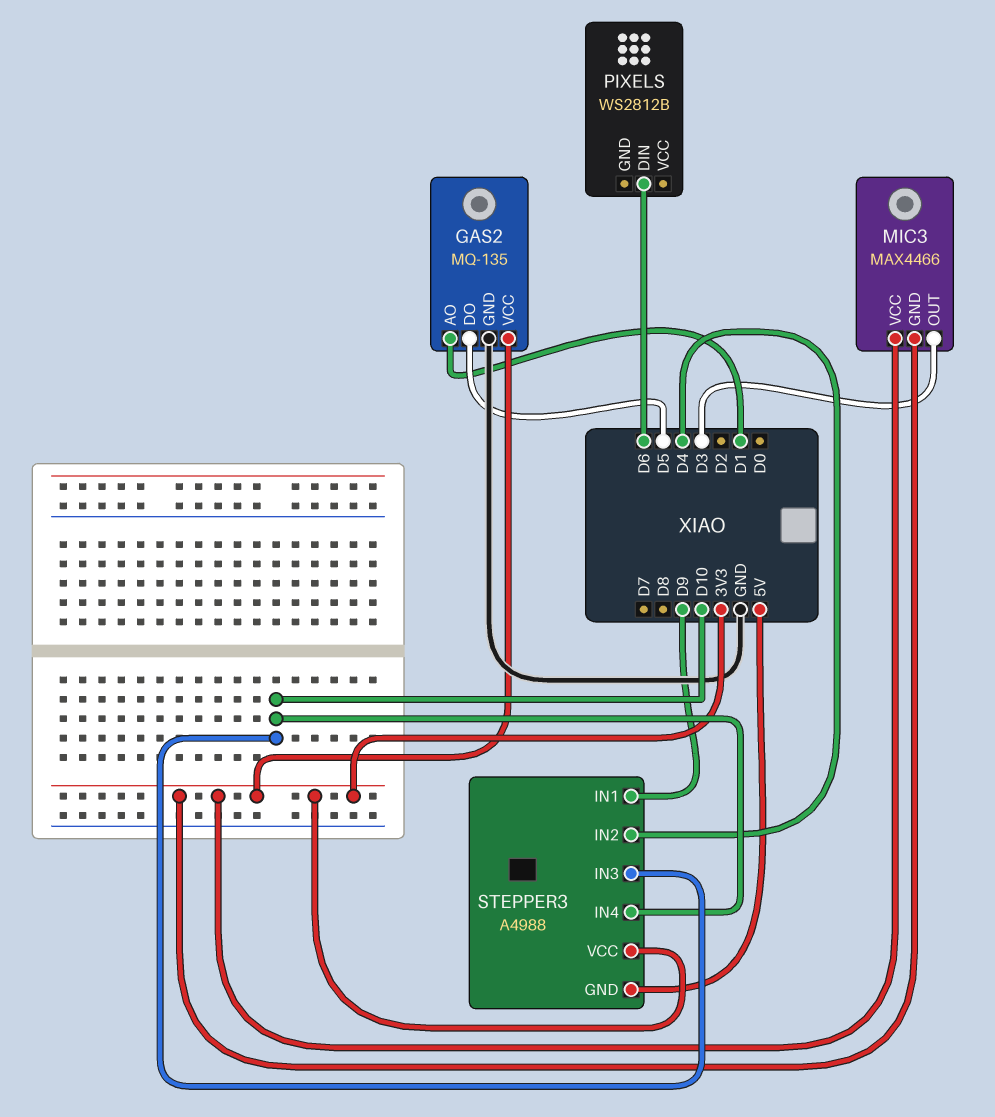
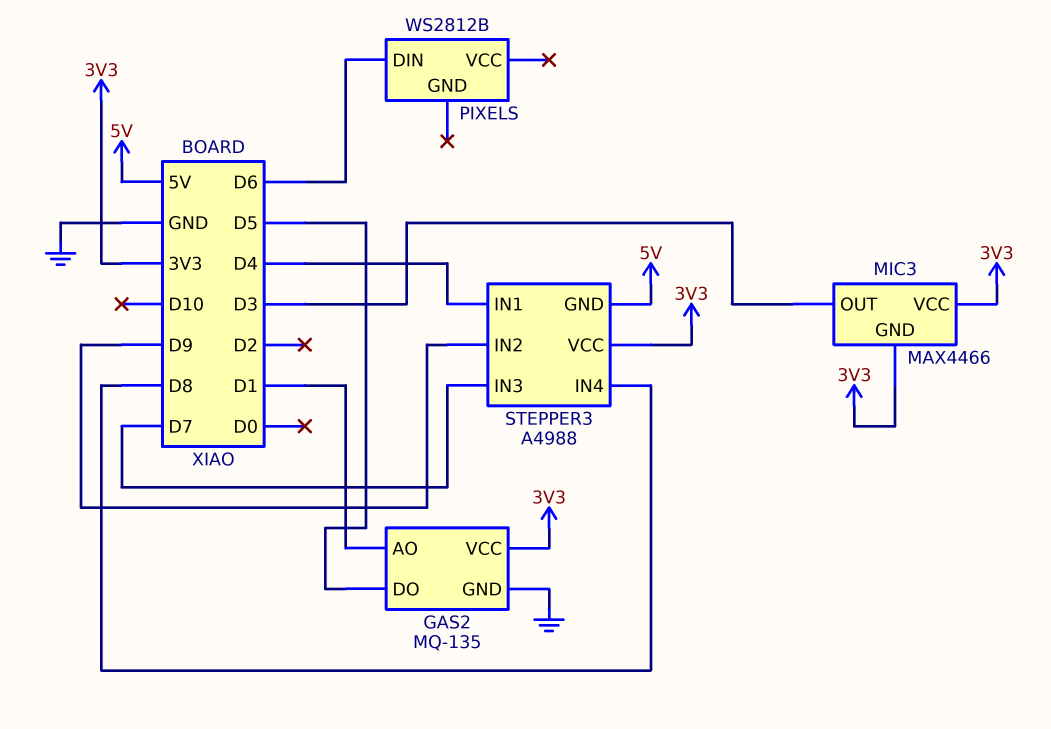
STEPPER3 pin IN1: D9 -> D4
STEPPER3 pin IN2: D4 -> D9
STEPPER3 pin IN3: D10 -> D7
STEPPER3 pin IN4: D10 -> D8

